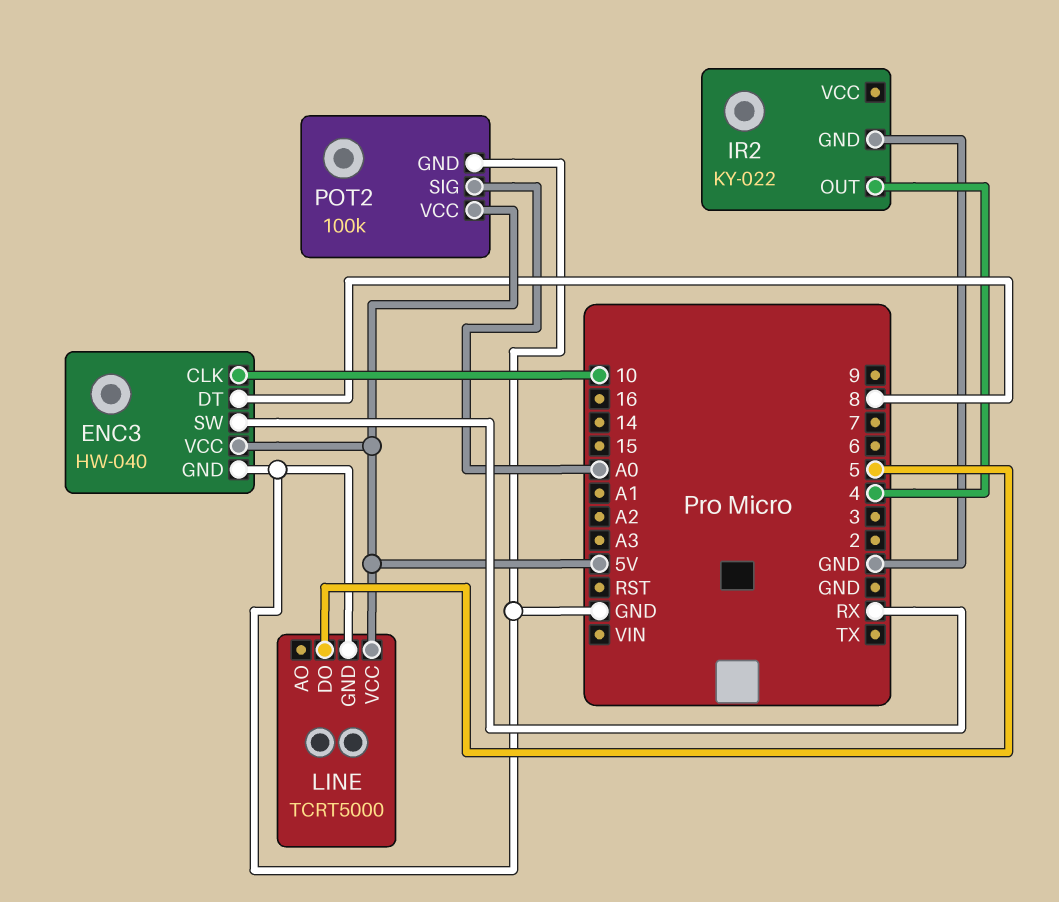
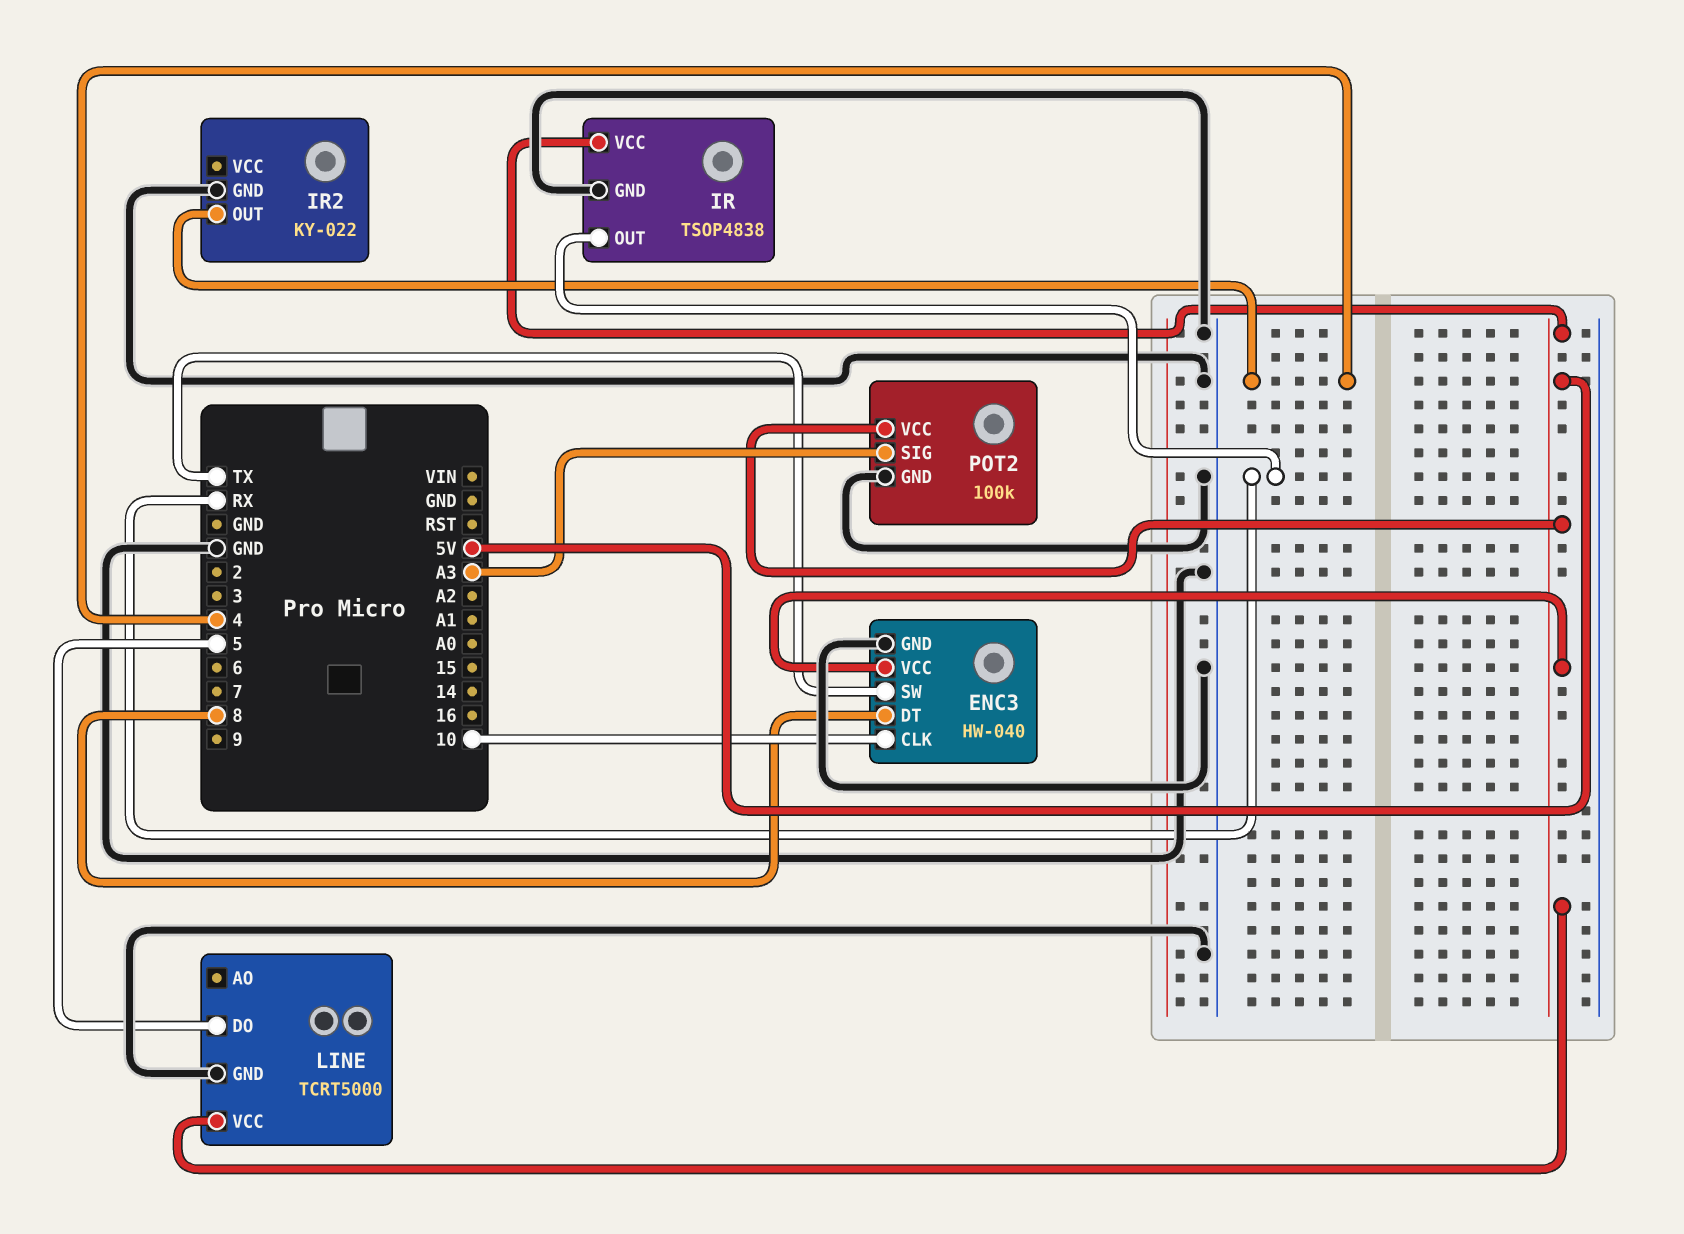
ENC3 pin SW: RX -> TX
IR: none -> TSOP4838
IR pin GND: none -> GND
IR pin OUT: none -> RX
IR pin VCC: none -> 5V
POT2 pin SIG: A0 -> A3

